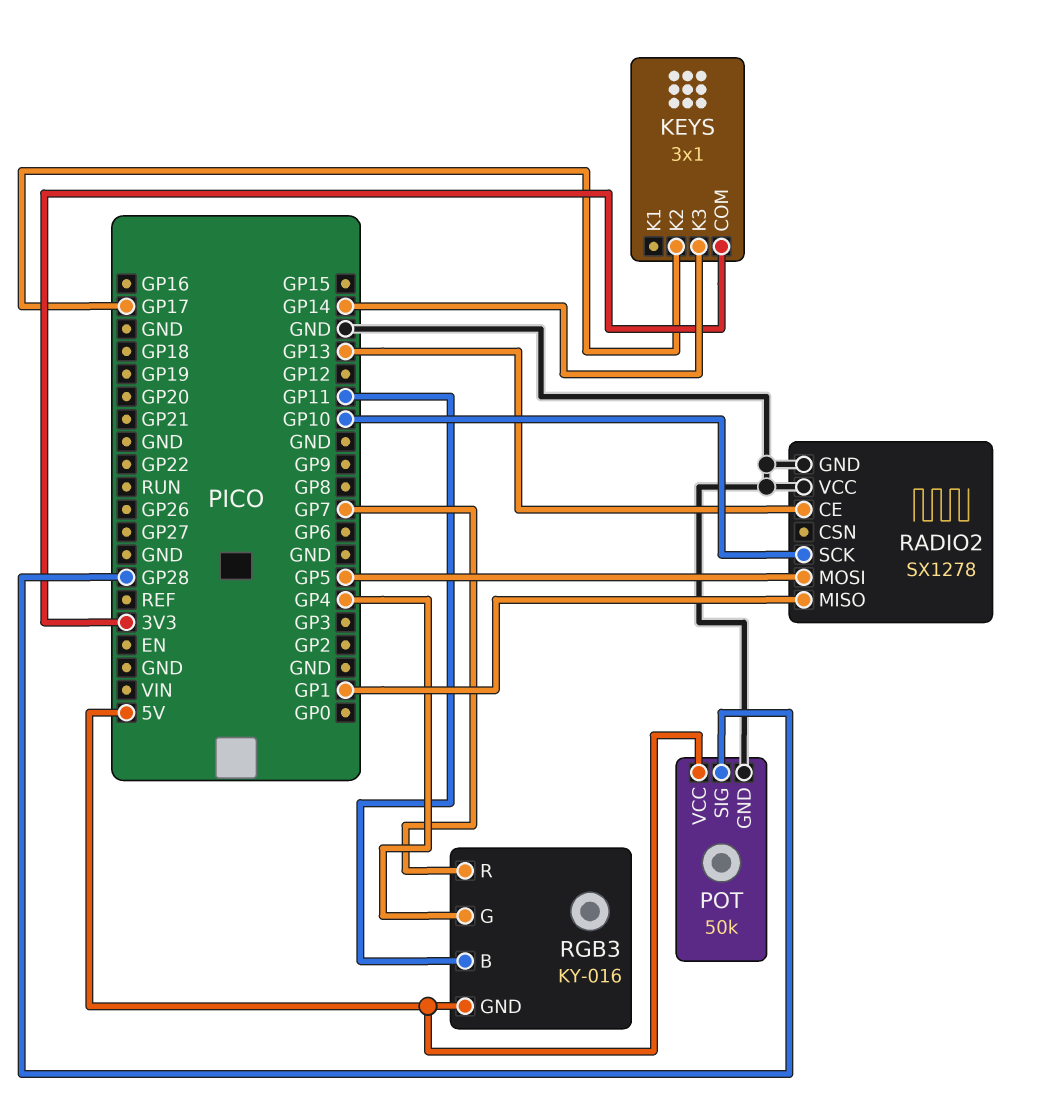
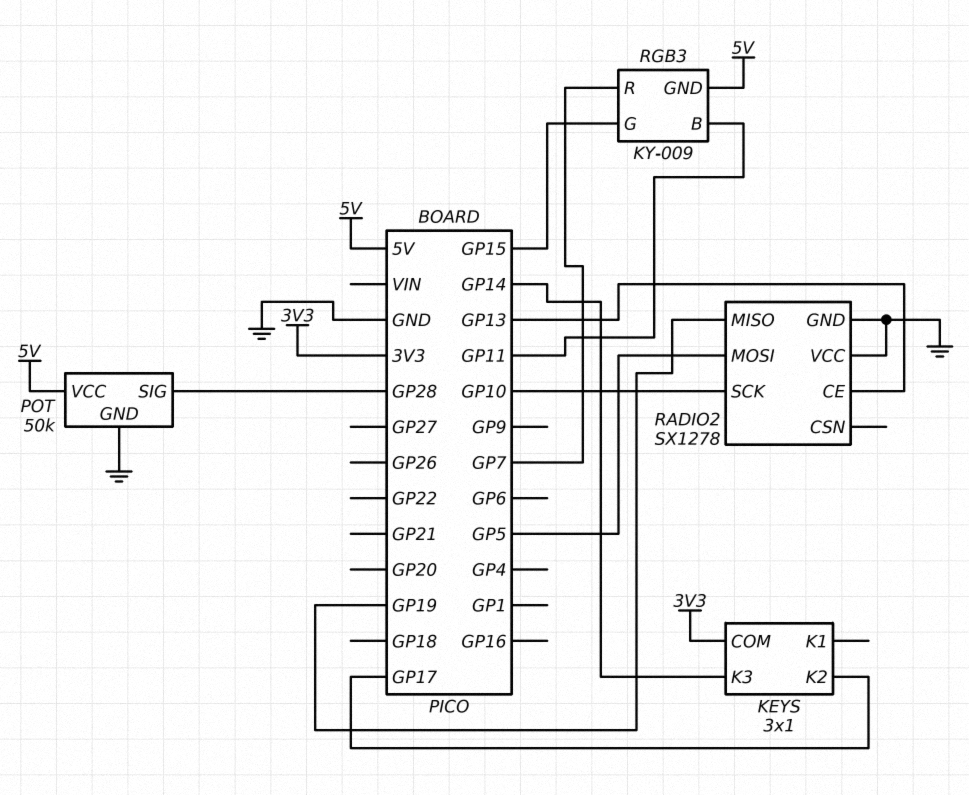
RADIO2 pin MISO: GP1 -> GP19
RGB3: KY-016 -> KY-009
RGB3 pin G: GP4 -> GP15

